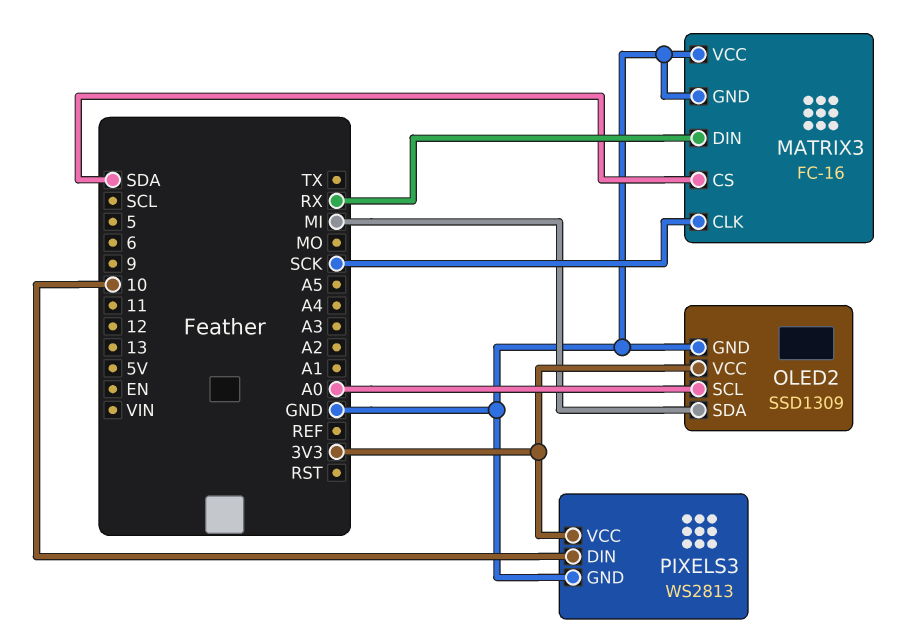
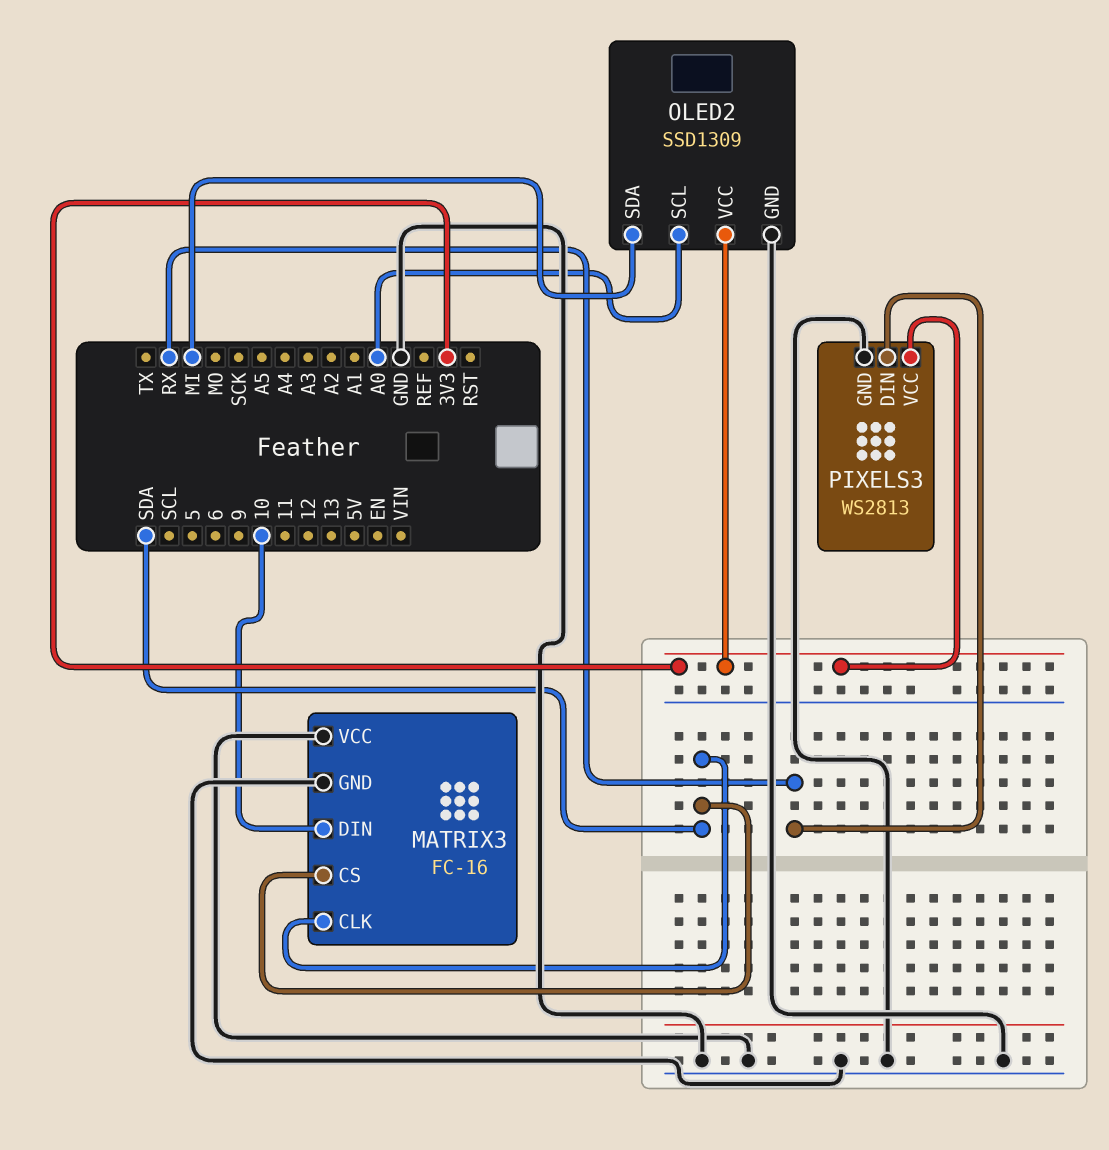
MATRIX3 pin CLK: SCK -> SDA
MATRIX3 pin DIN: RX -> 10
PIXELS3 pin DIN: 10 -> RX

